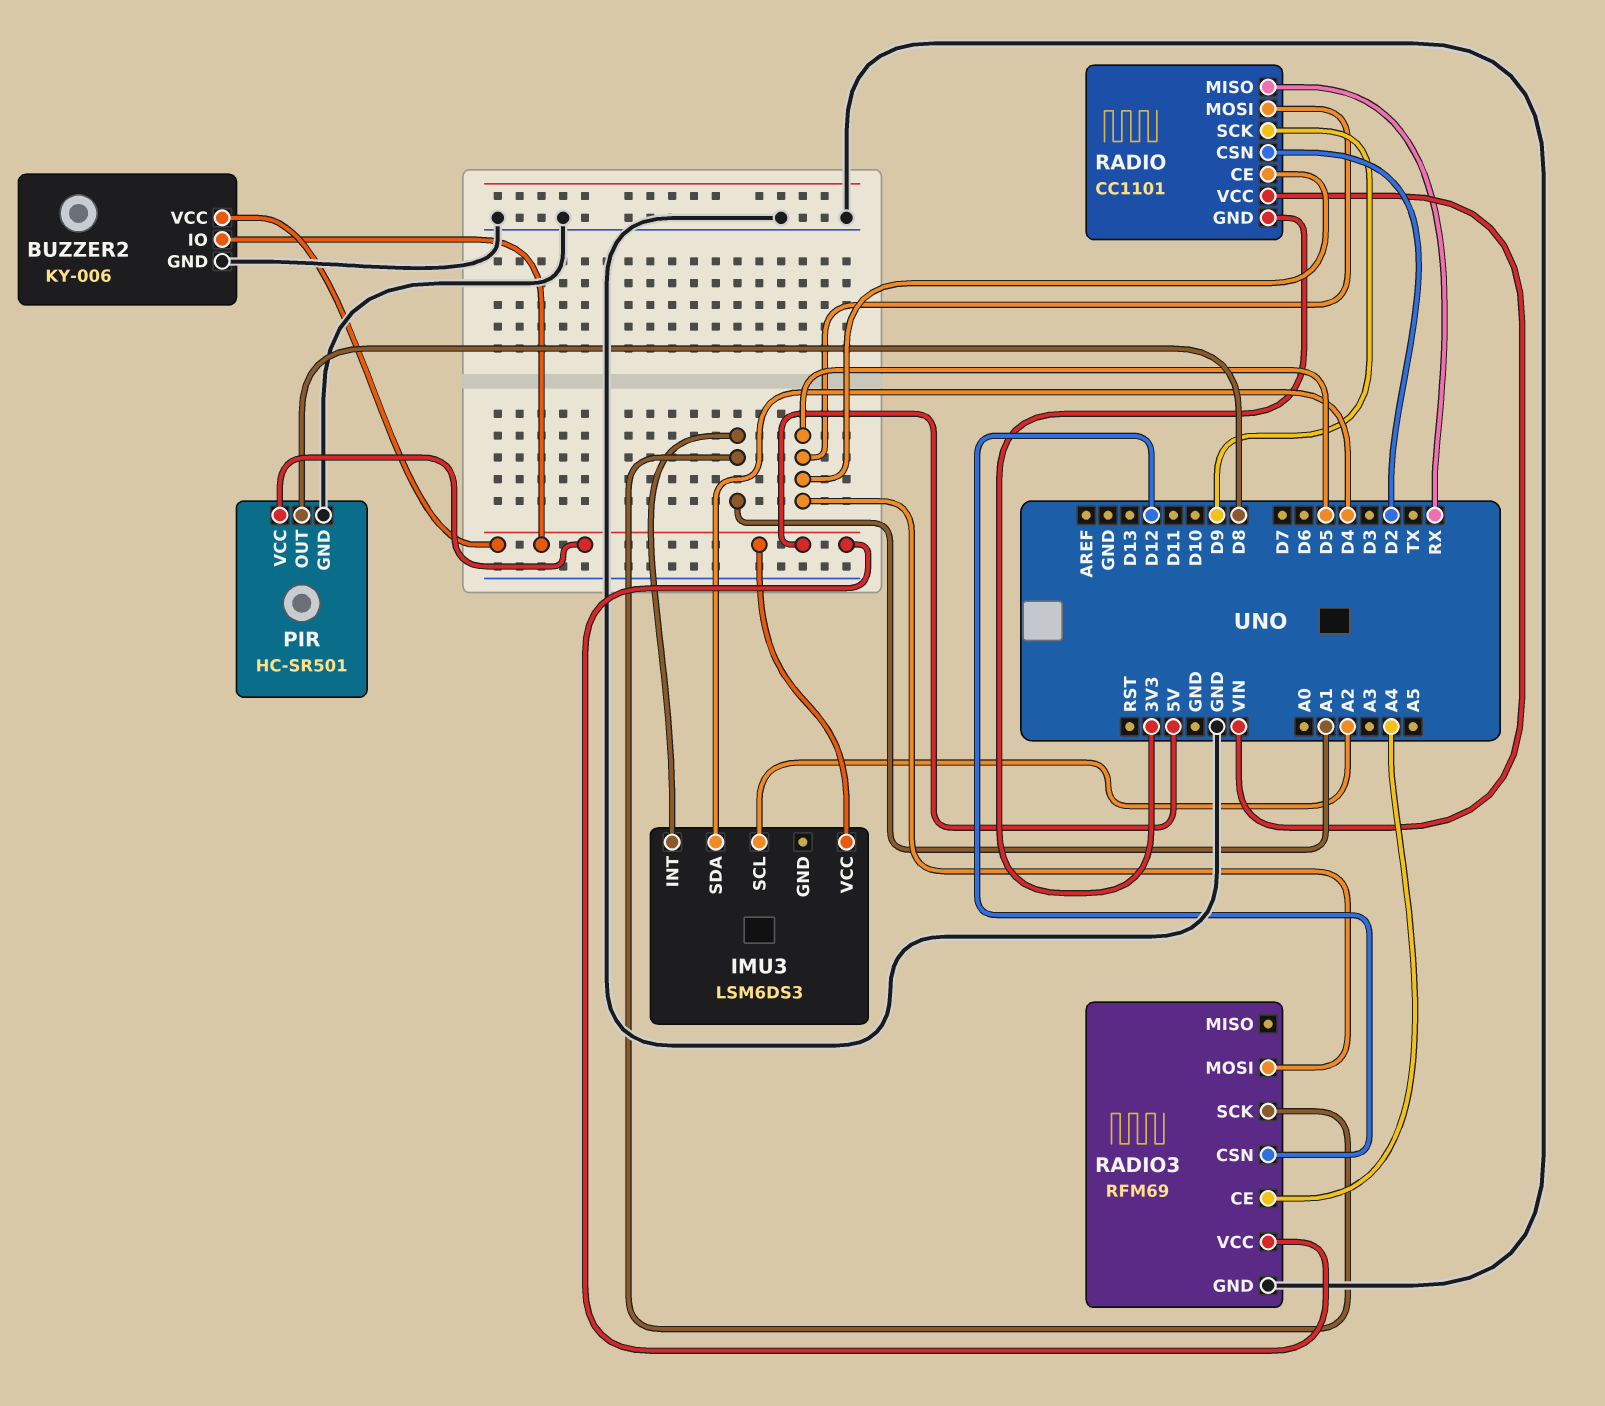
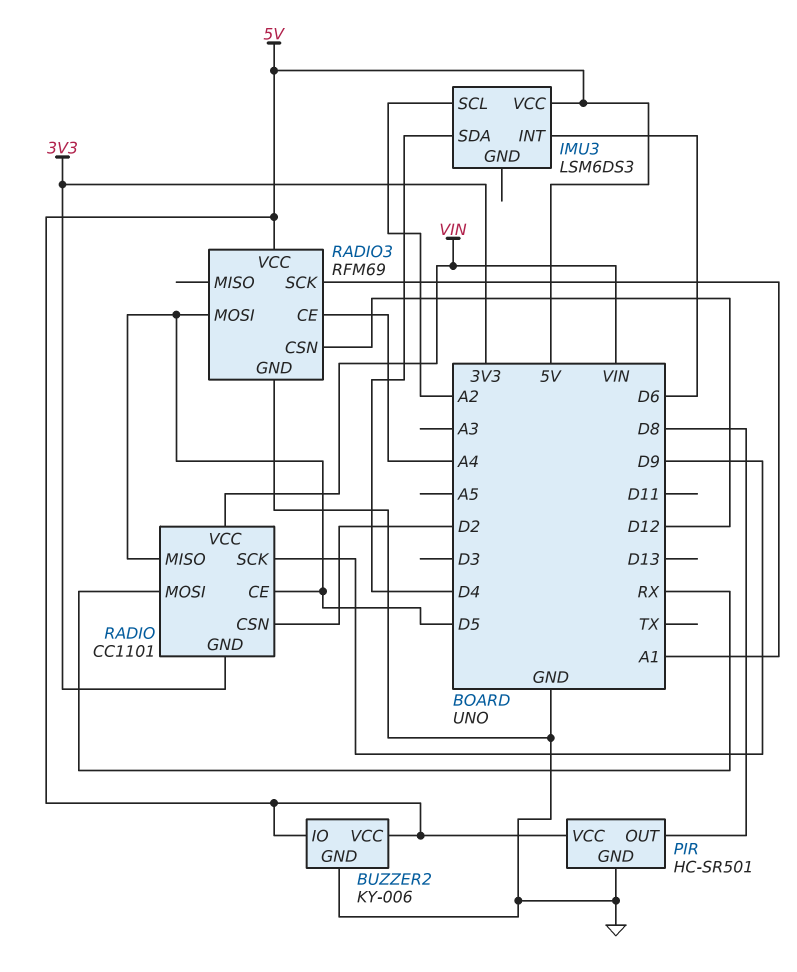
IMU3 pin INT: A1 -> D6
RADIO pin MISO: RX -> D5
RADIO pin MOSI: D5 -> RX

